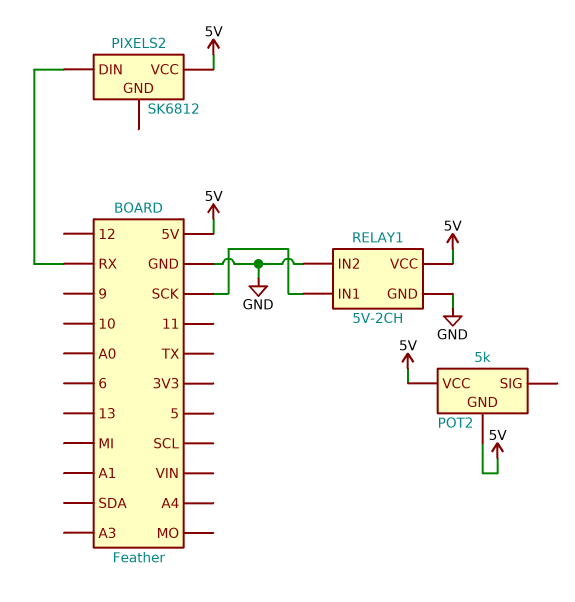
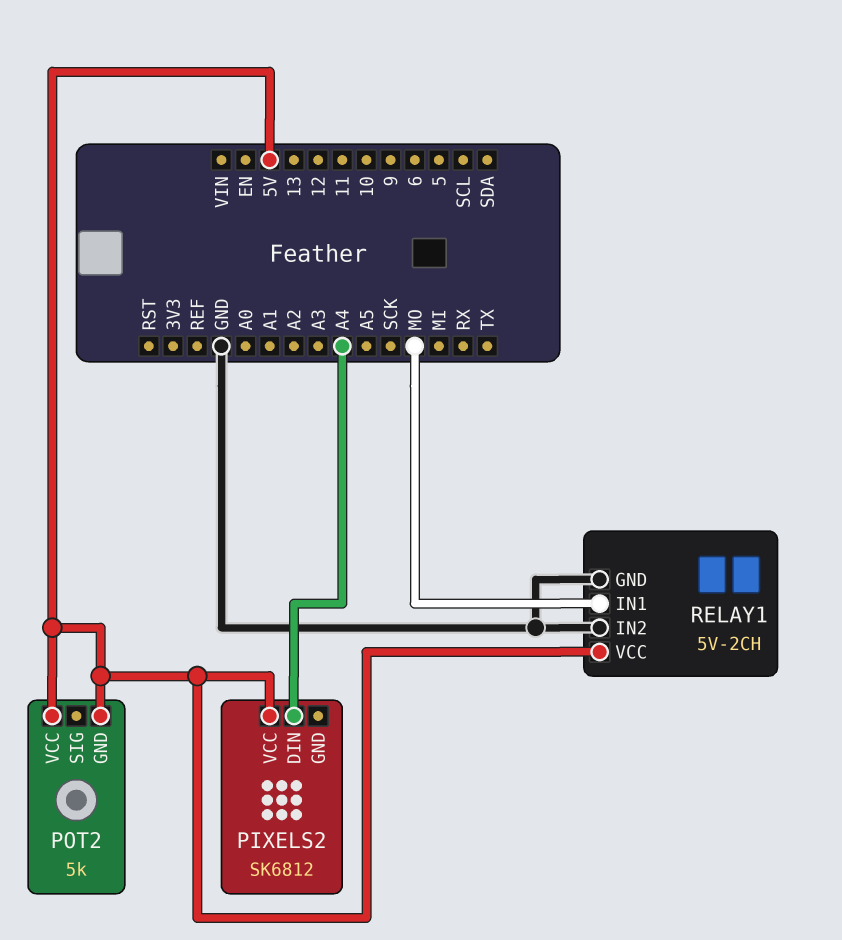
PIXELS2 pin DIN: RX -> A4
RELAY1 pin IN1: SCK -> MO

